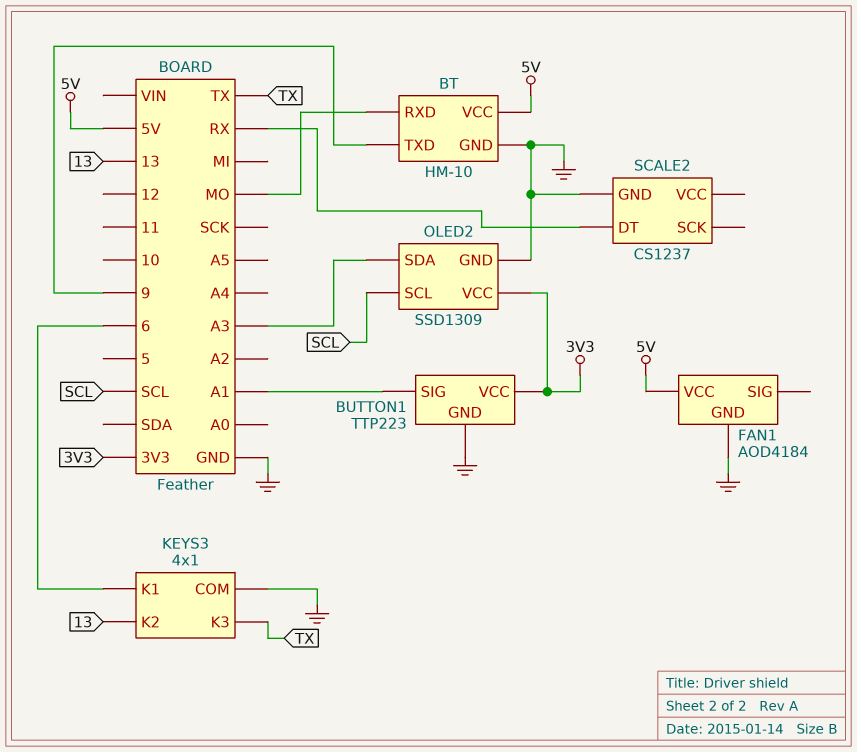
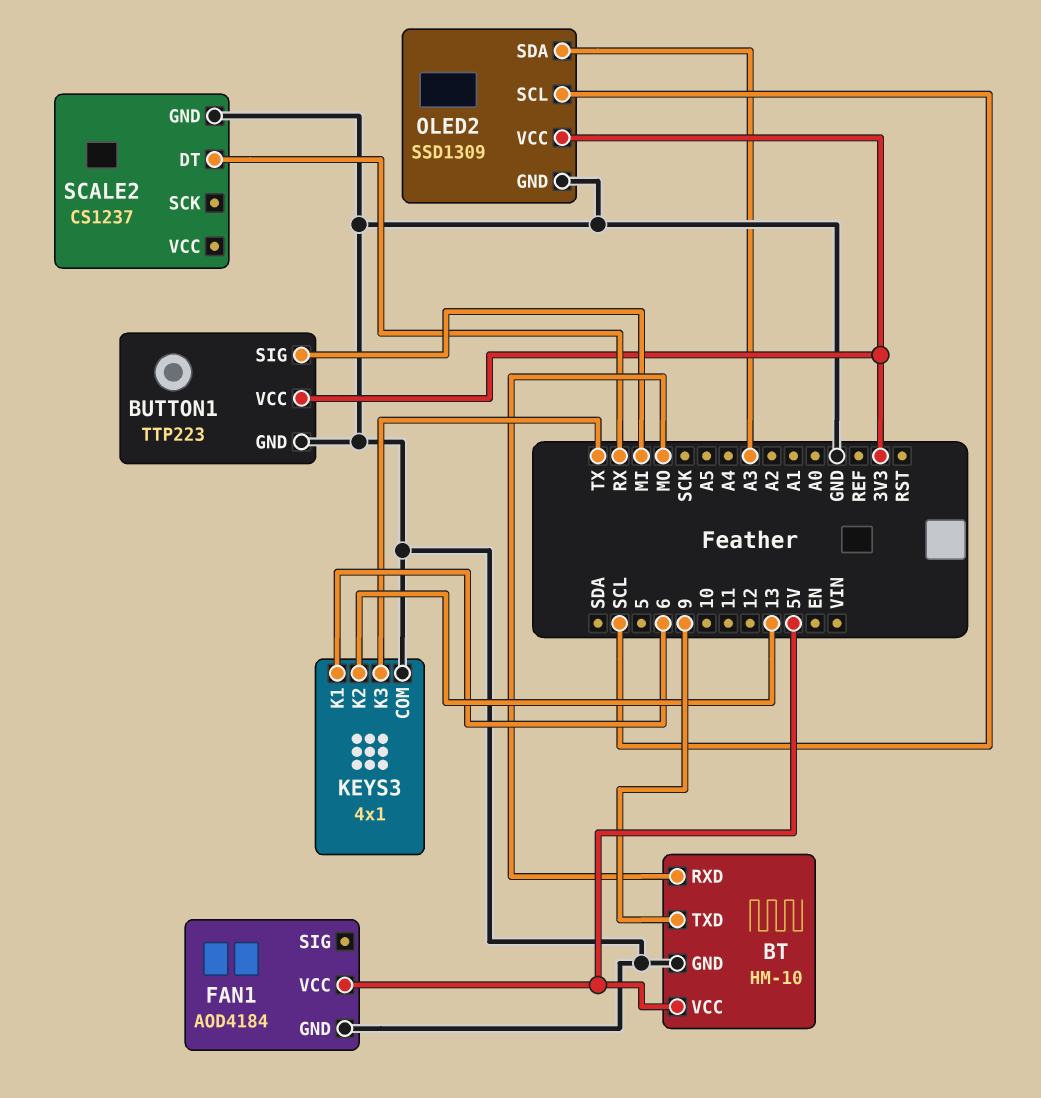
BUTTON1 pin SIG: A1 -> MI

